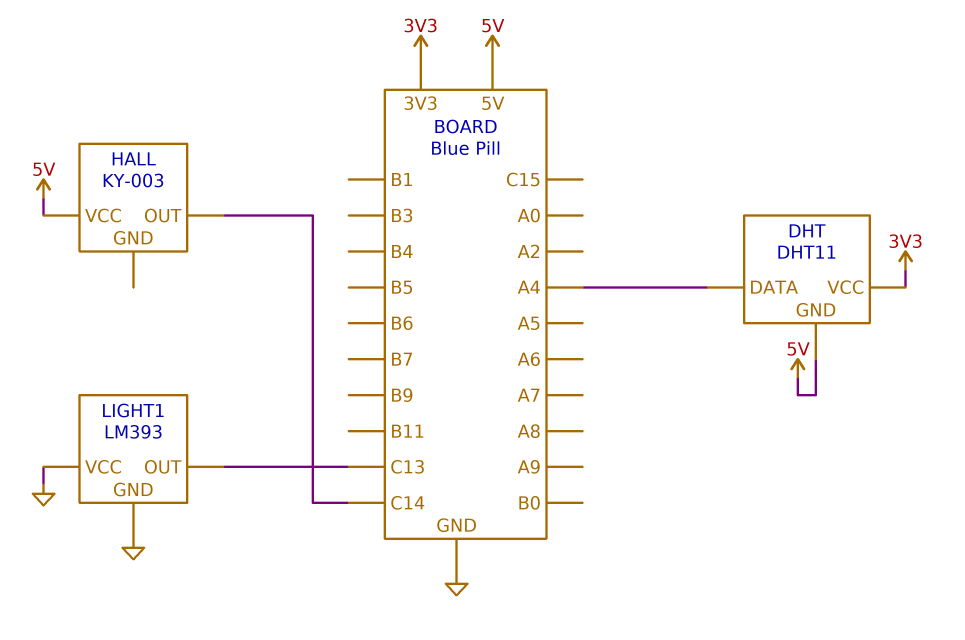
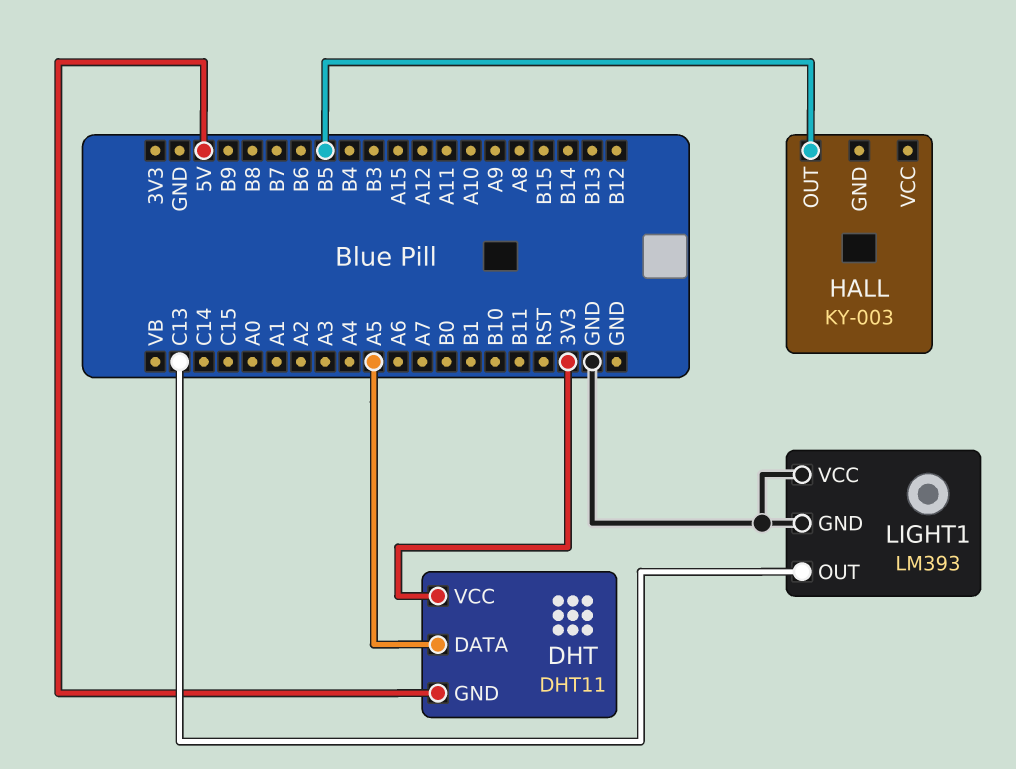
DHT pin DATA: A4 -> A5
HALL pin OUT: C14 -> B5
HALL pin VCC: 5V -> none

